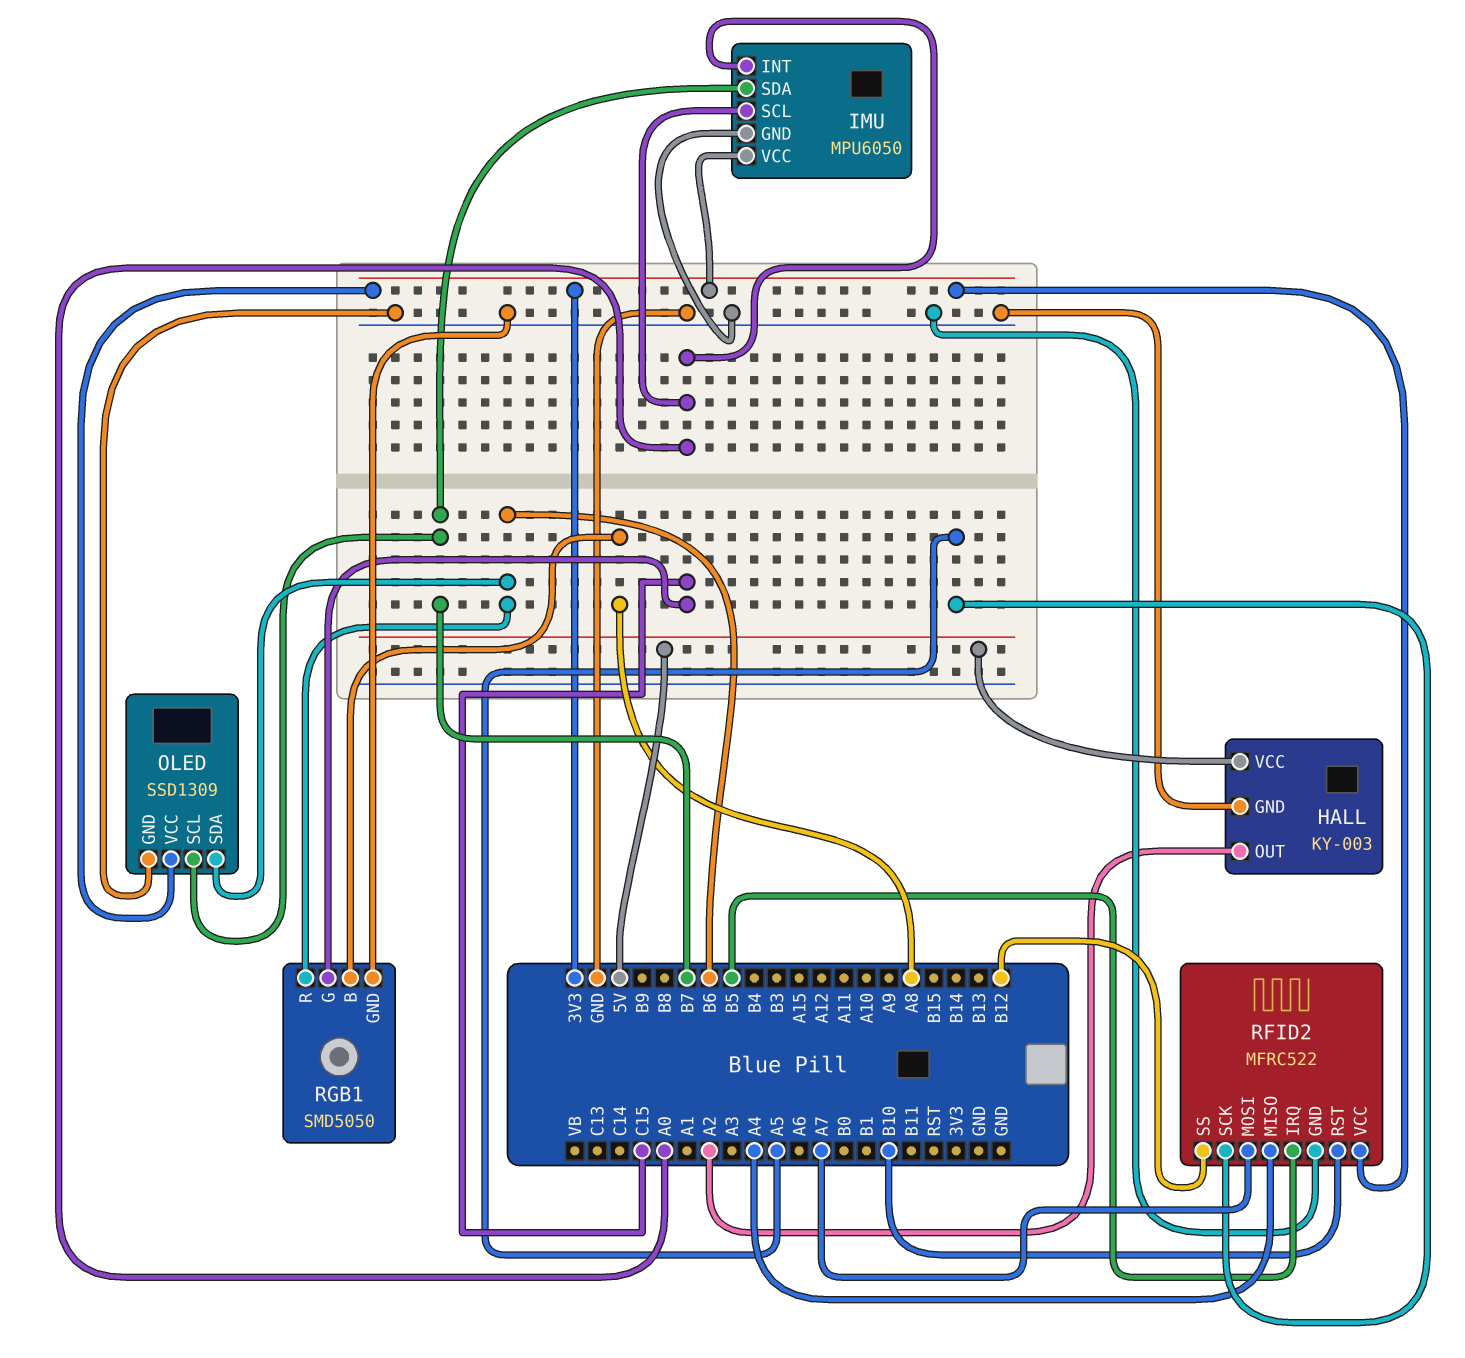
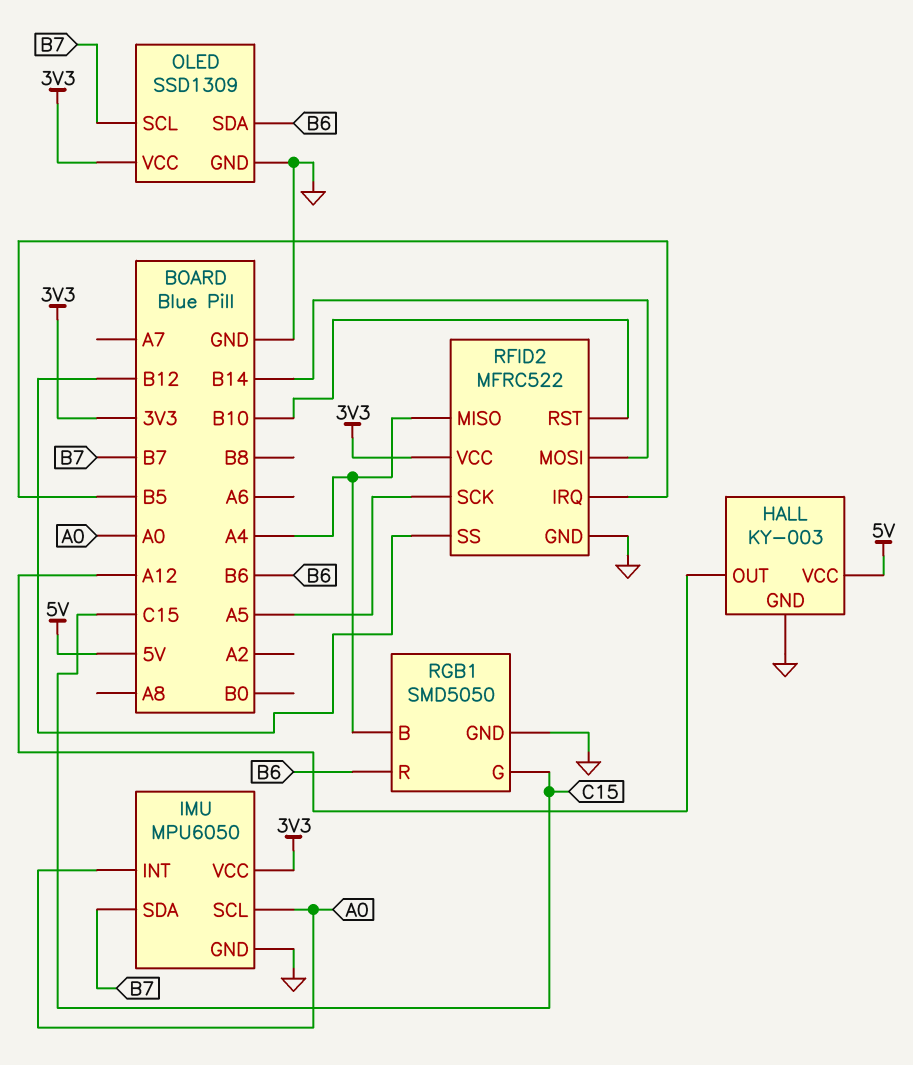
HALL pin OUT: A2 -> A12
RFID2 pin MOSI: A7 -> B14
RGB1 pin B: A8 -> A4

